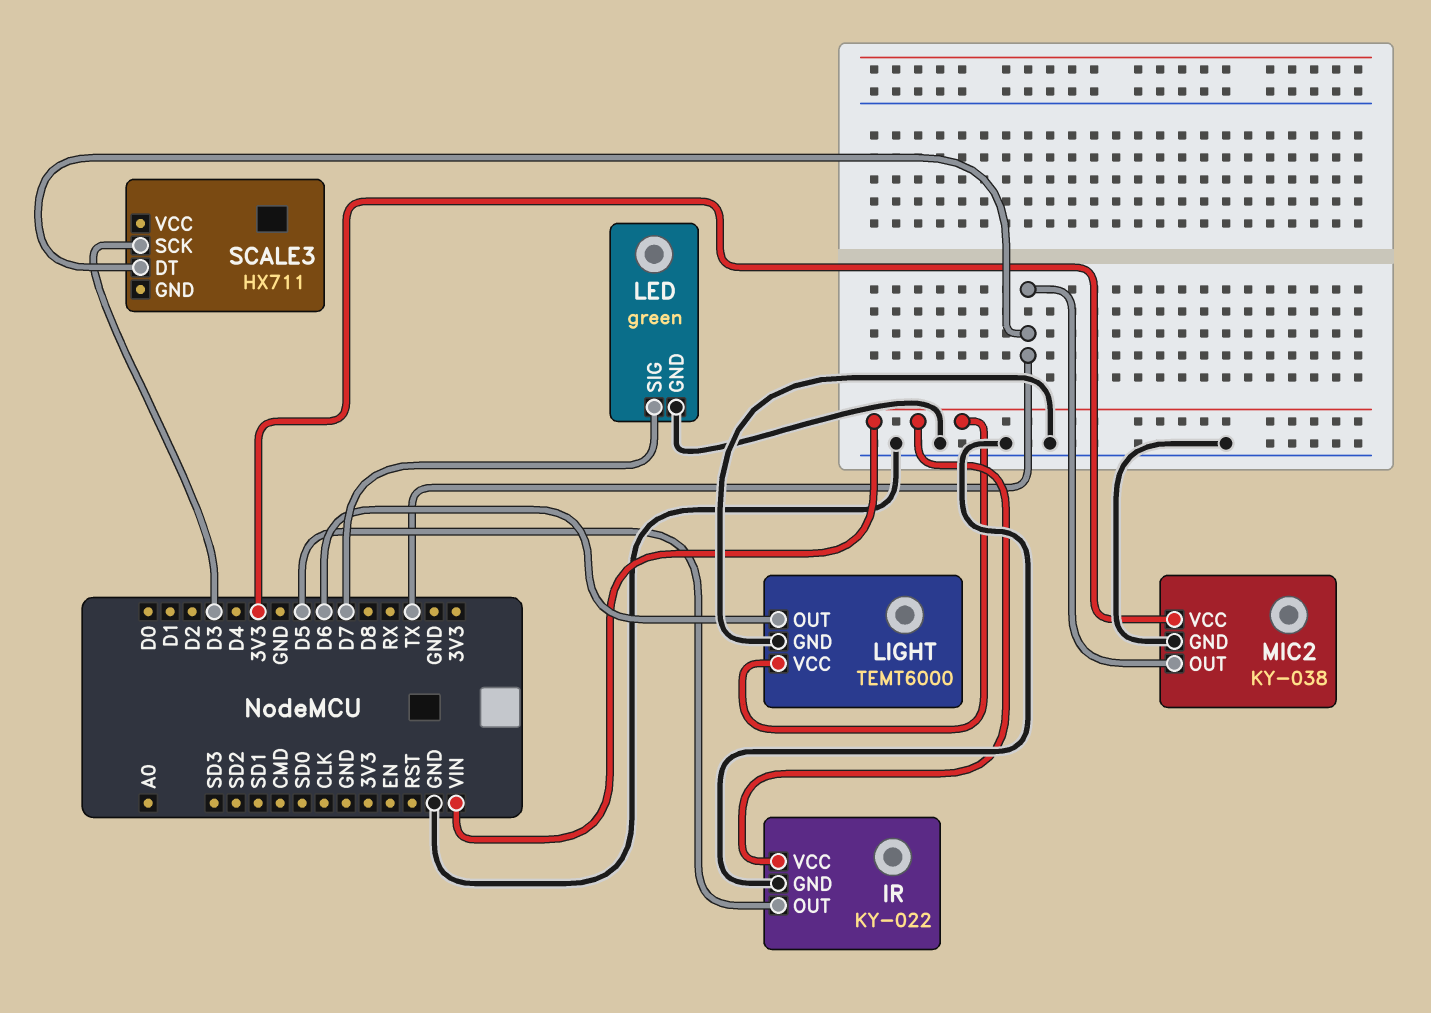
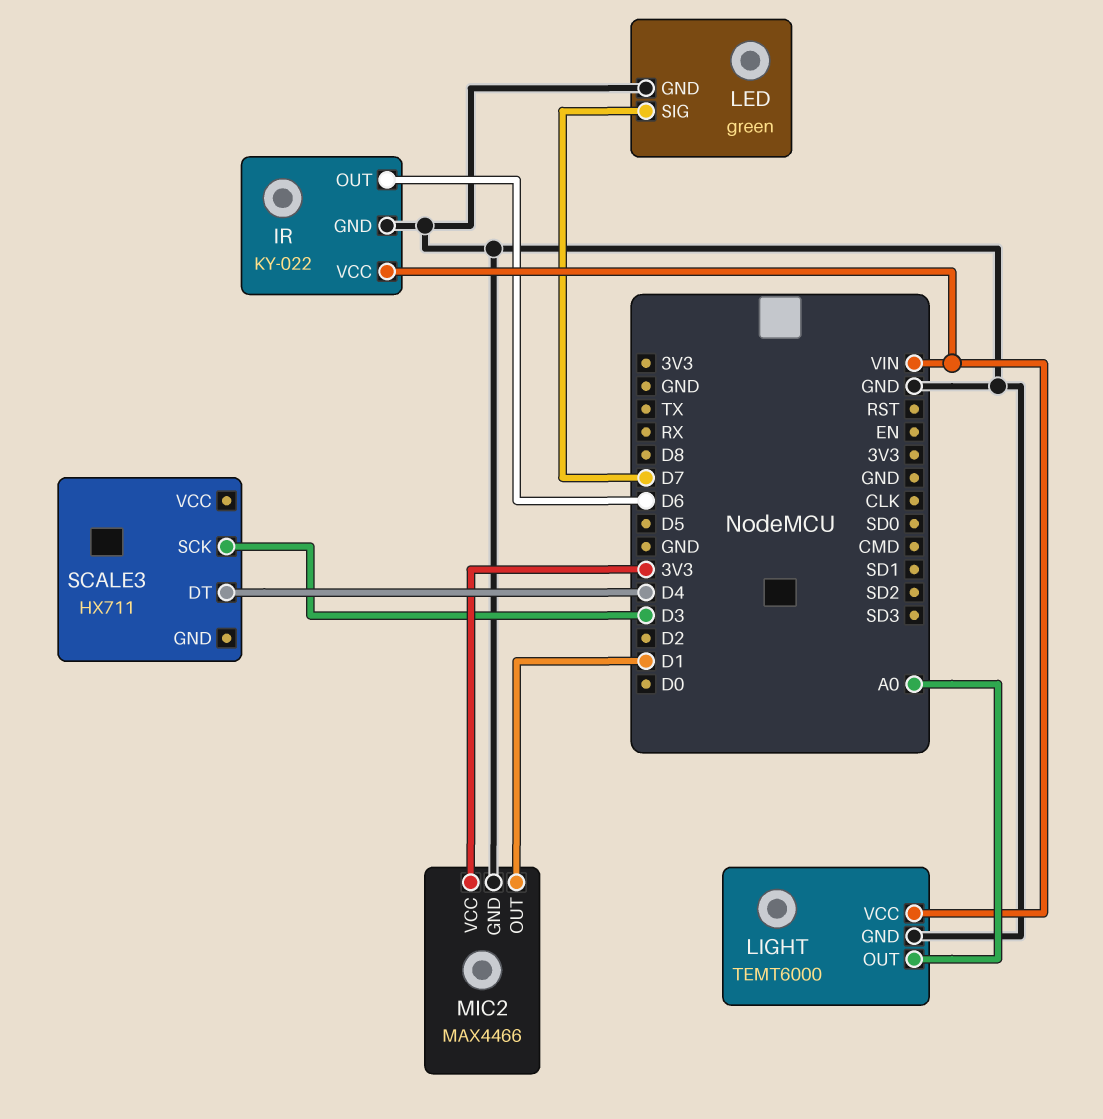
IR pin OUT: D5 -> D6
LIGHT pin OUT: D6 -> A0
MIC2: KY-038 -> MAX4466
MIC2 pin OUT: TX -> D1
SCALE3 pin DT: TX -> D4

